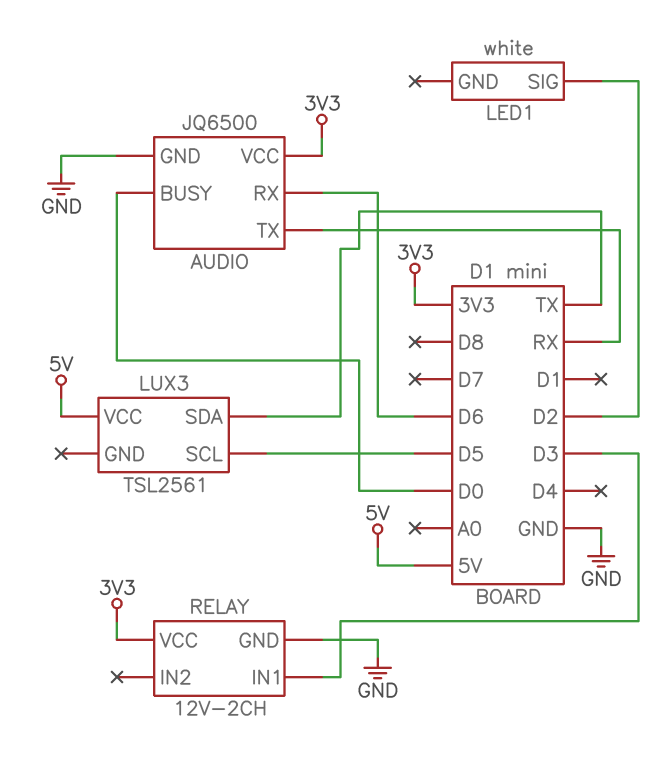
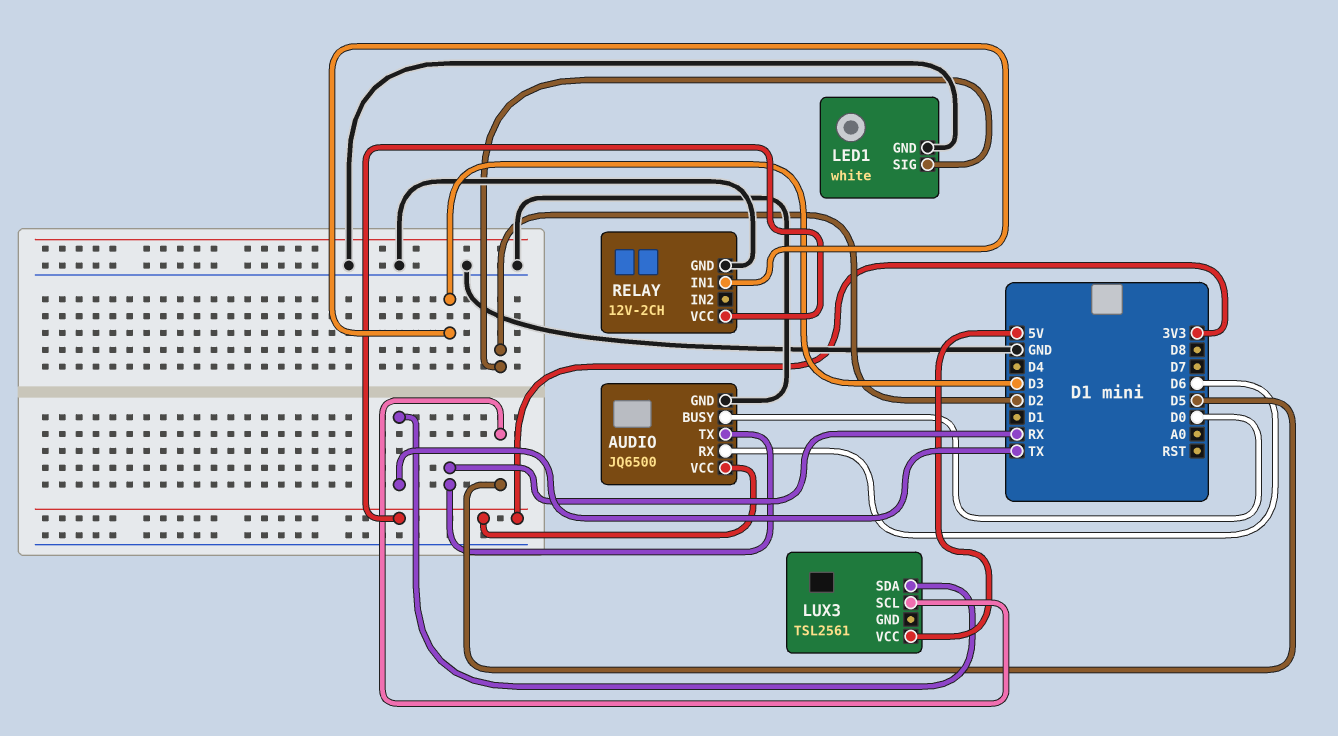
LED1 pin GND: none -> GND

